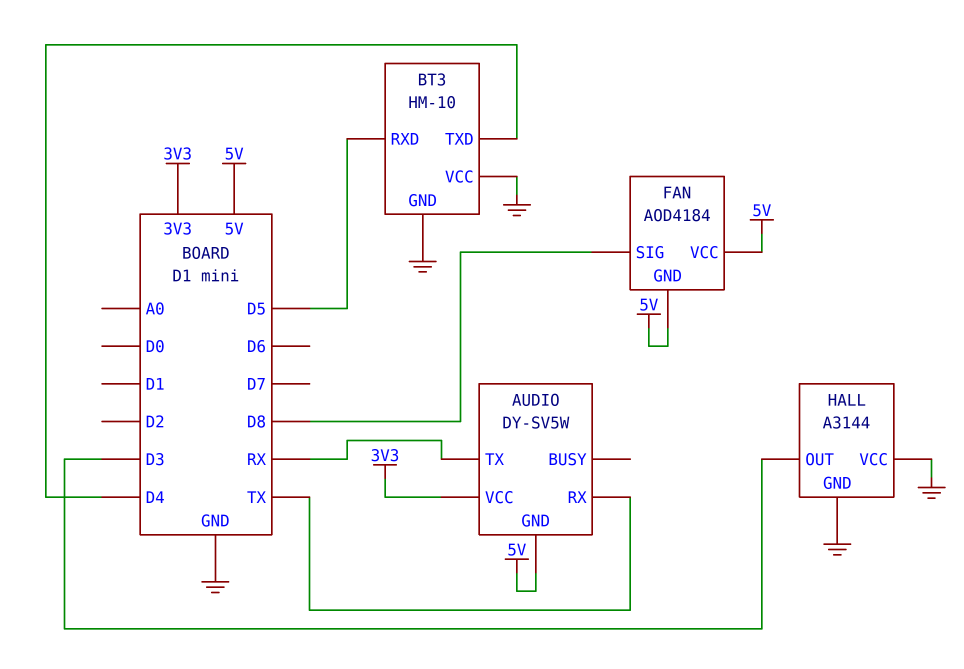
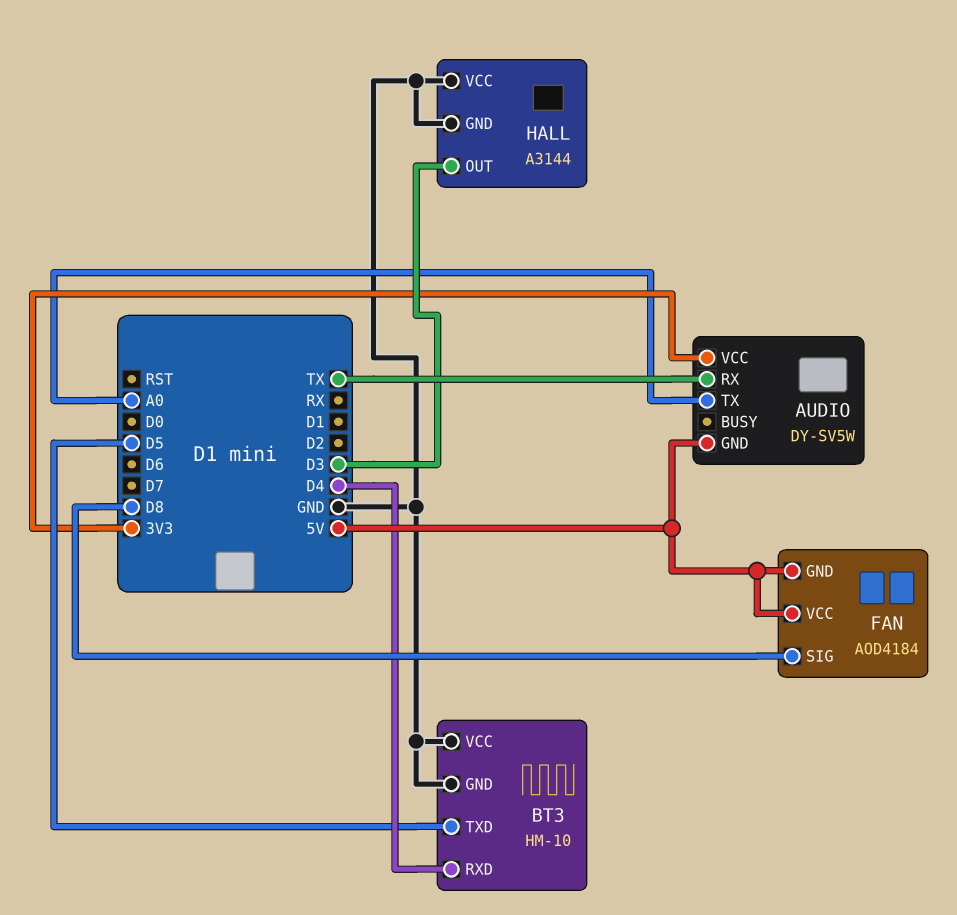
AUDIO pin TX: RX -> A0
BT3 pin RXD: D5 -> D4
BT3 pin TXD: D4 -> D5

